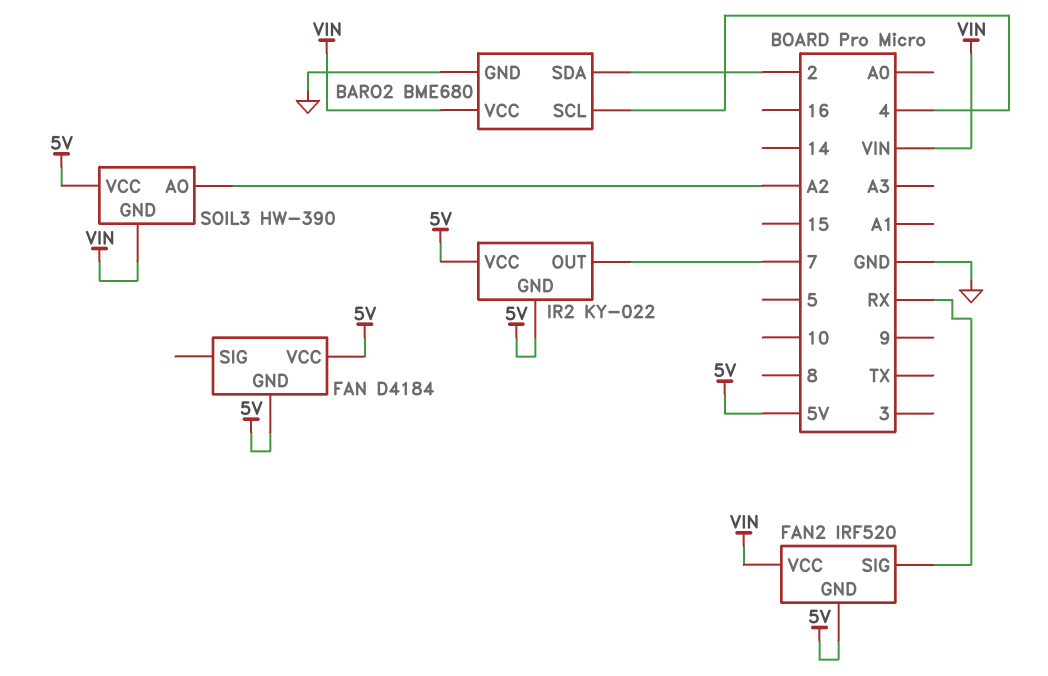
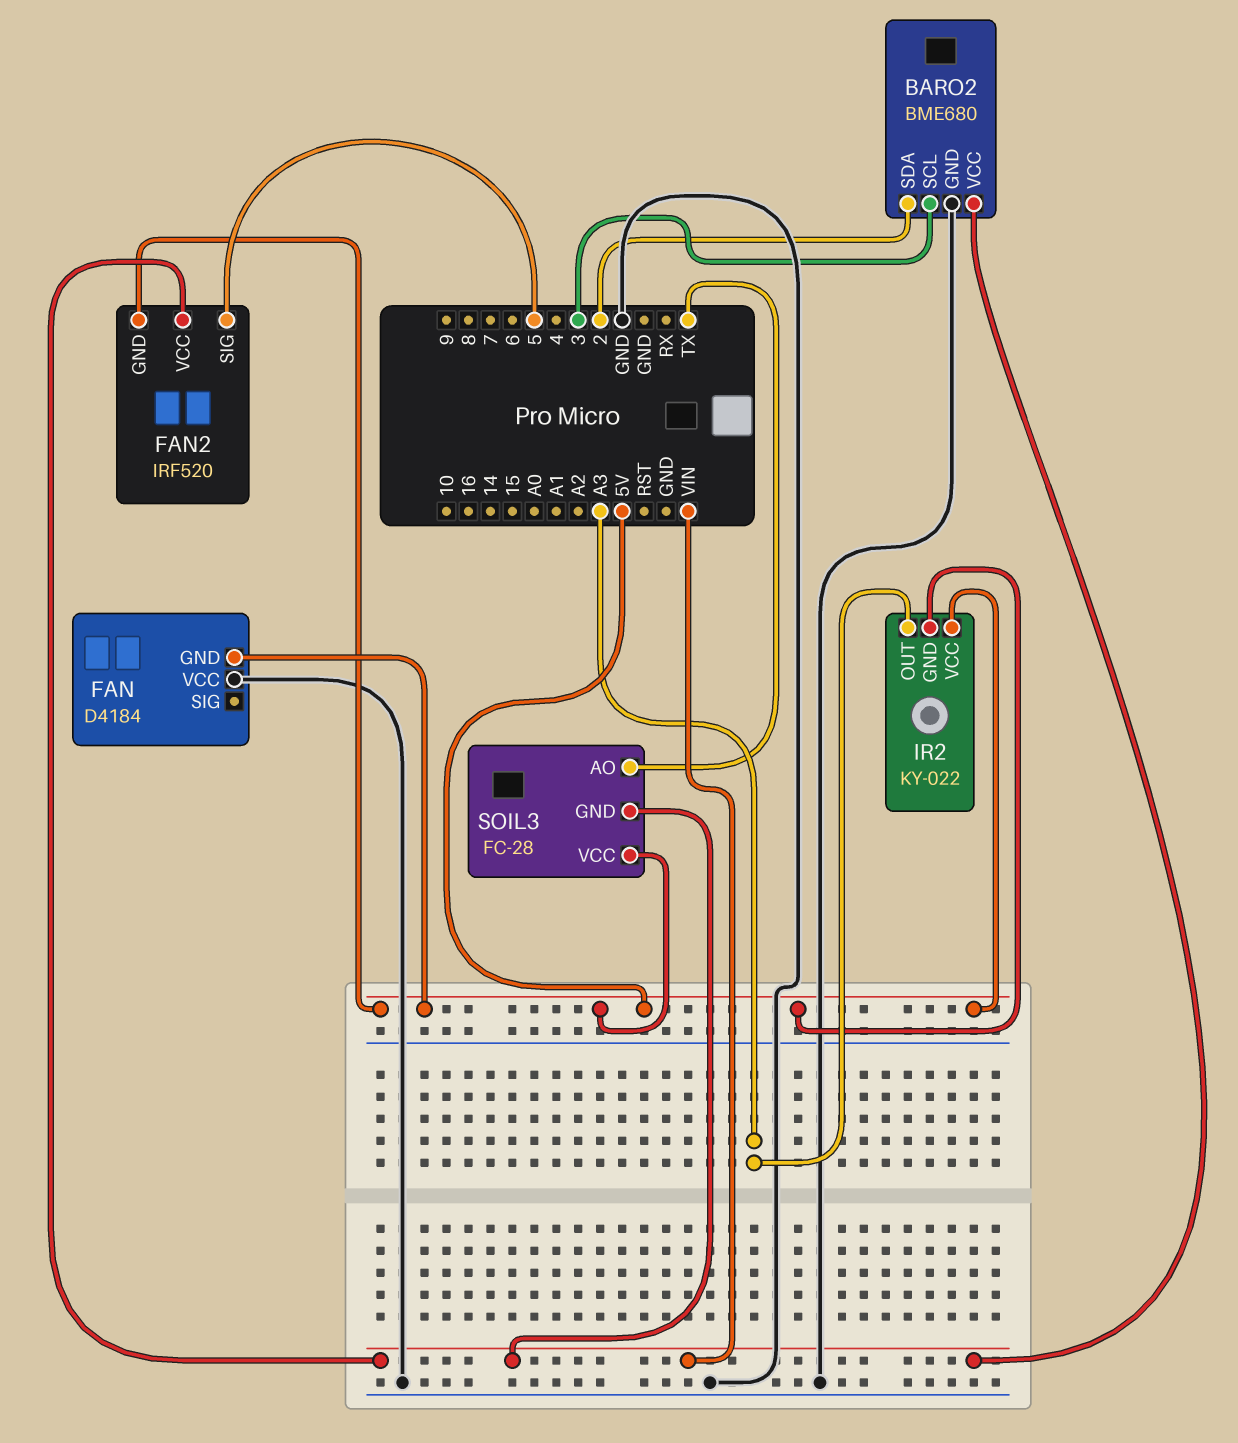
BARO2 pin SCL: 4 -> 3
FAN pin VCC: 5V -> GND
FAN2 pin SIG: RX -> 5
IR2 pin OUT: 7 -> A3
SOIL3: HW-390 -> FC-28
SOIL3 pin AO: A2 -> TX

